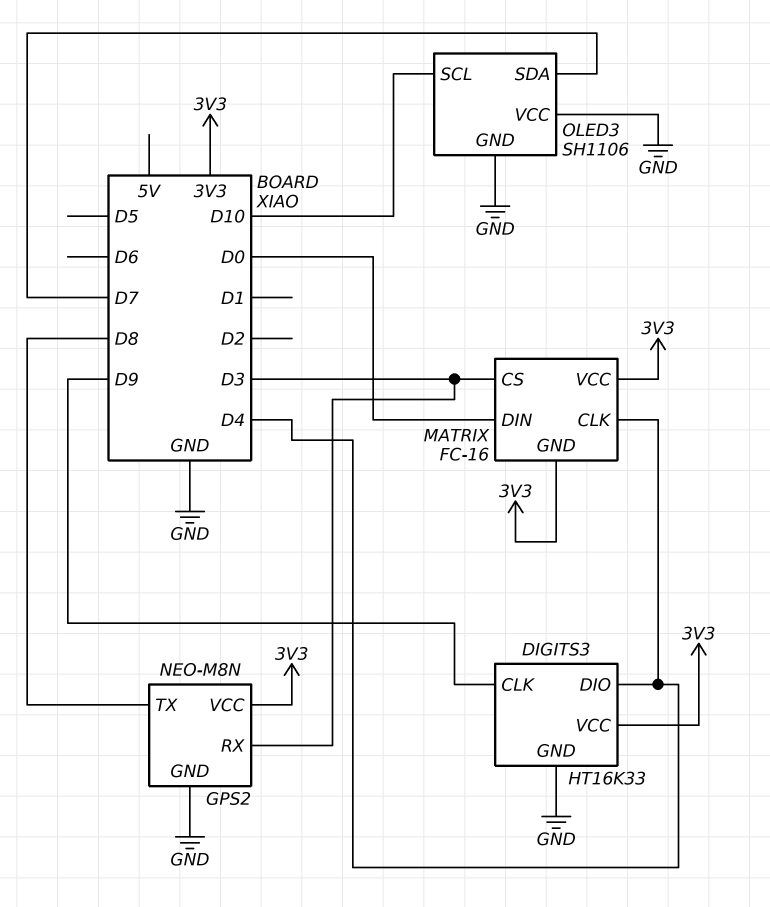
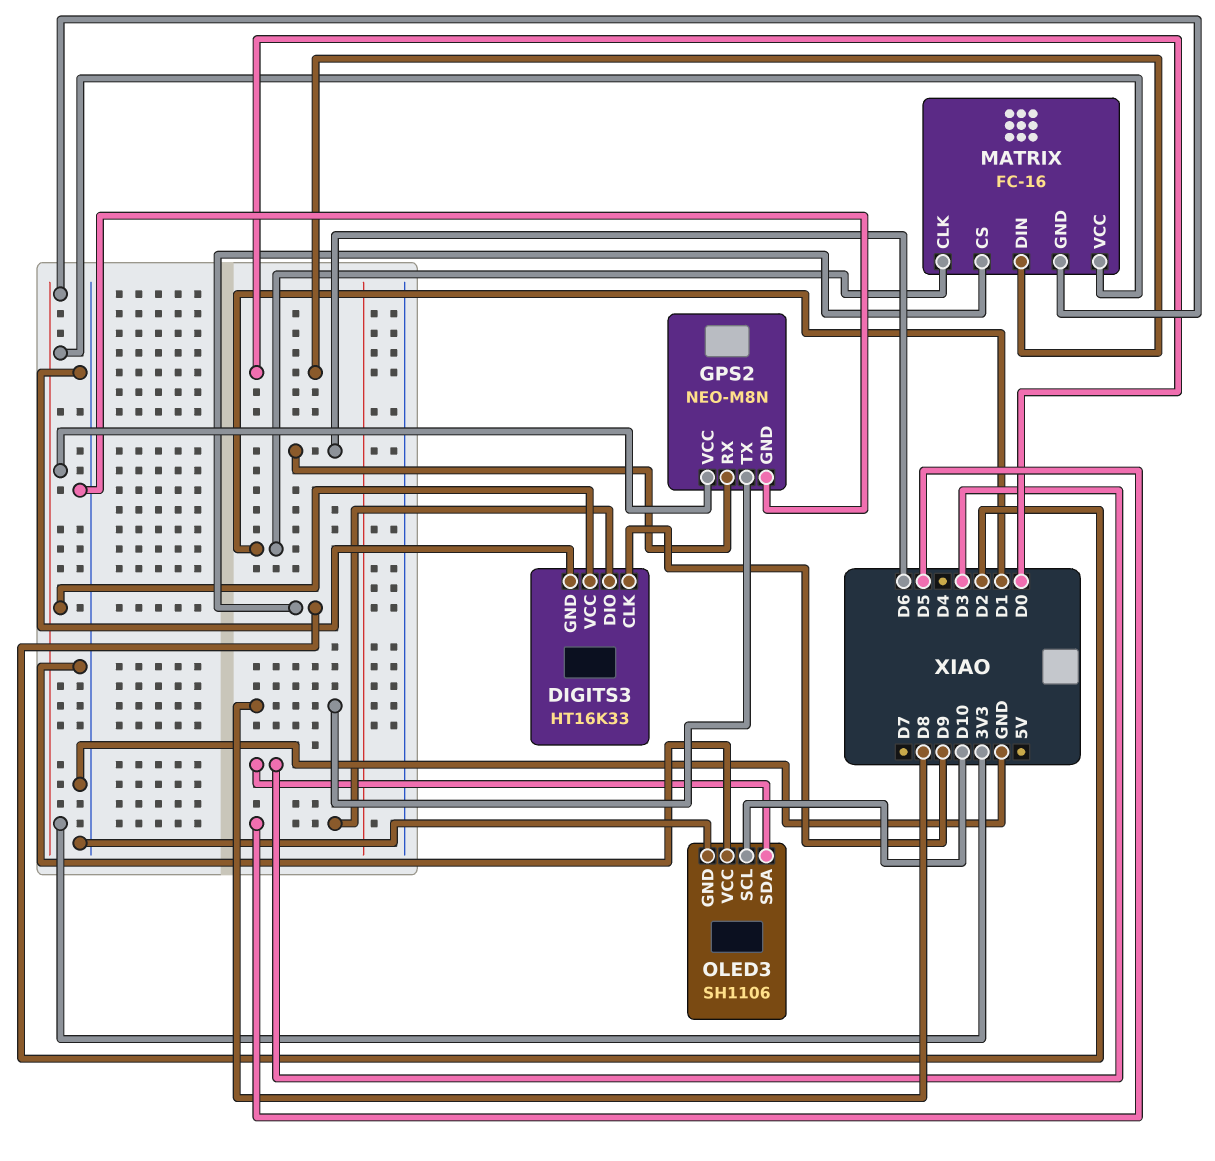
DIGITS3 pin DIO: D4 -> D5
GPS2 pin RX: D3 -> D6
MATRIX pin CLK: D4 -> D1
MATRIX pin CS: D3 -> D2
OLED3 pin SDA: D7 -> D3

